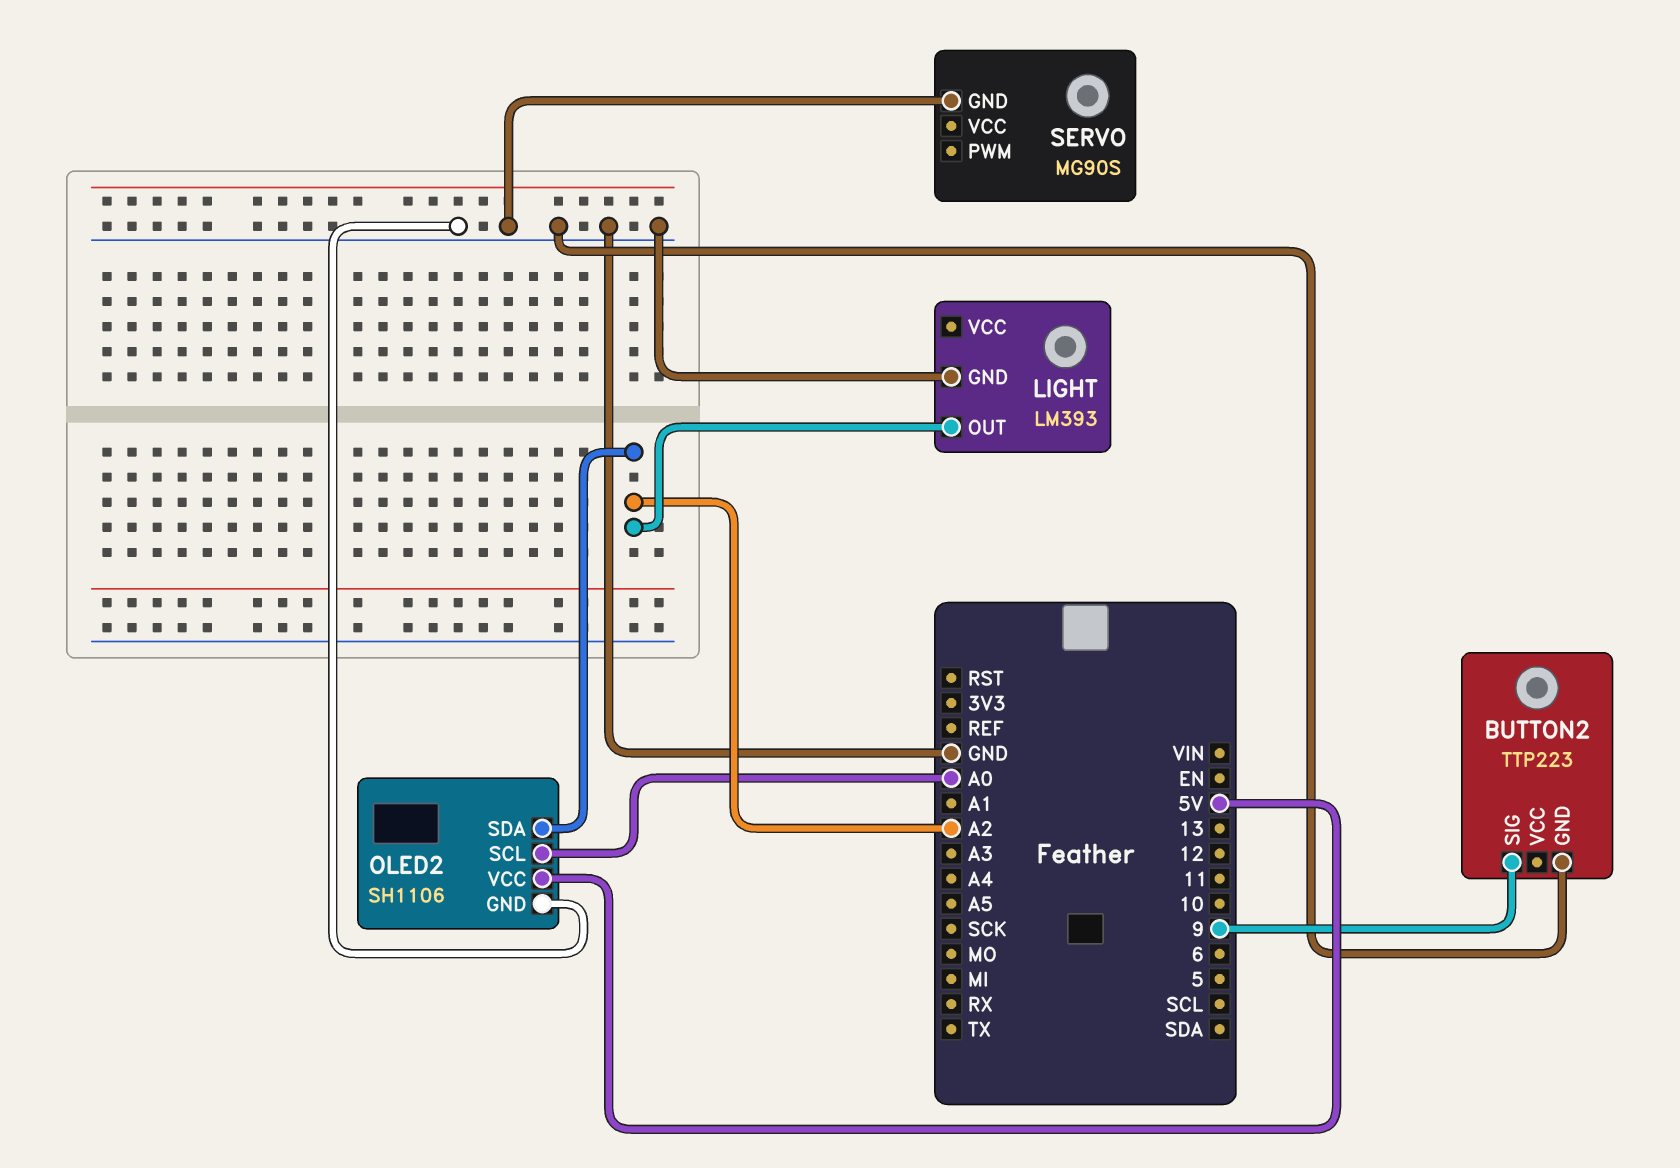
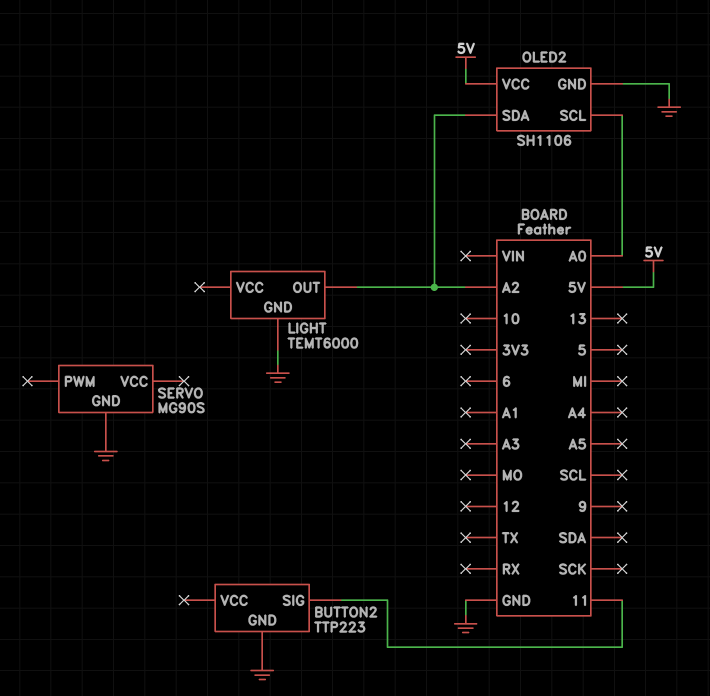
BUTTON2 pin SIG: 9 -> 11
LIGHT: LM393 -> TEMT6000

